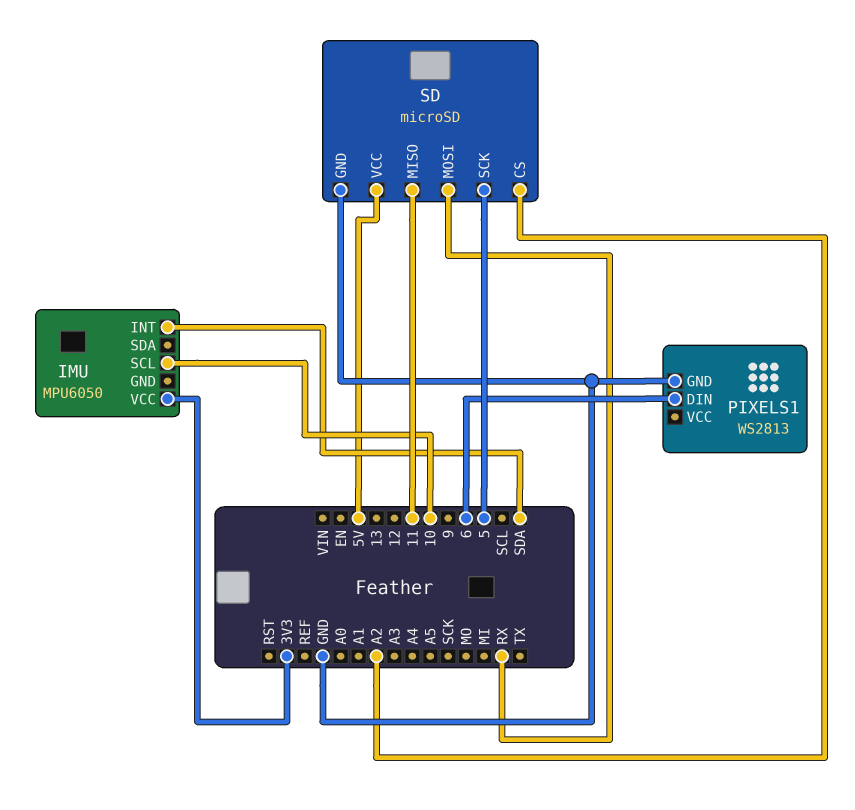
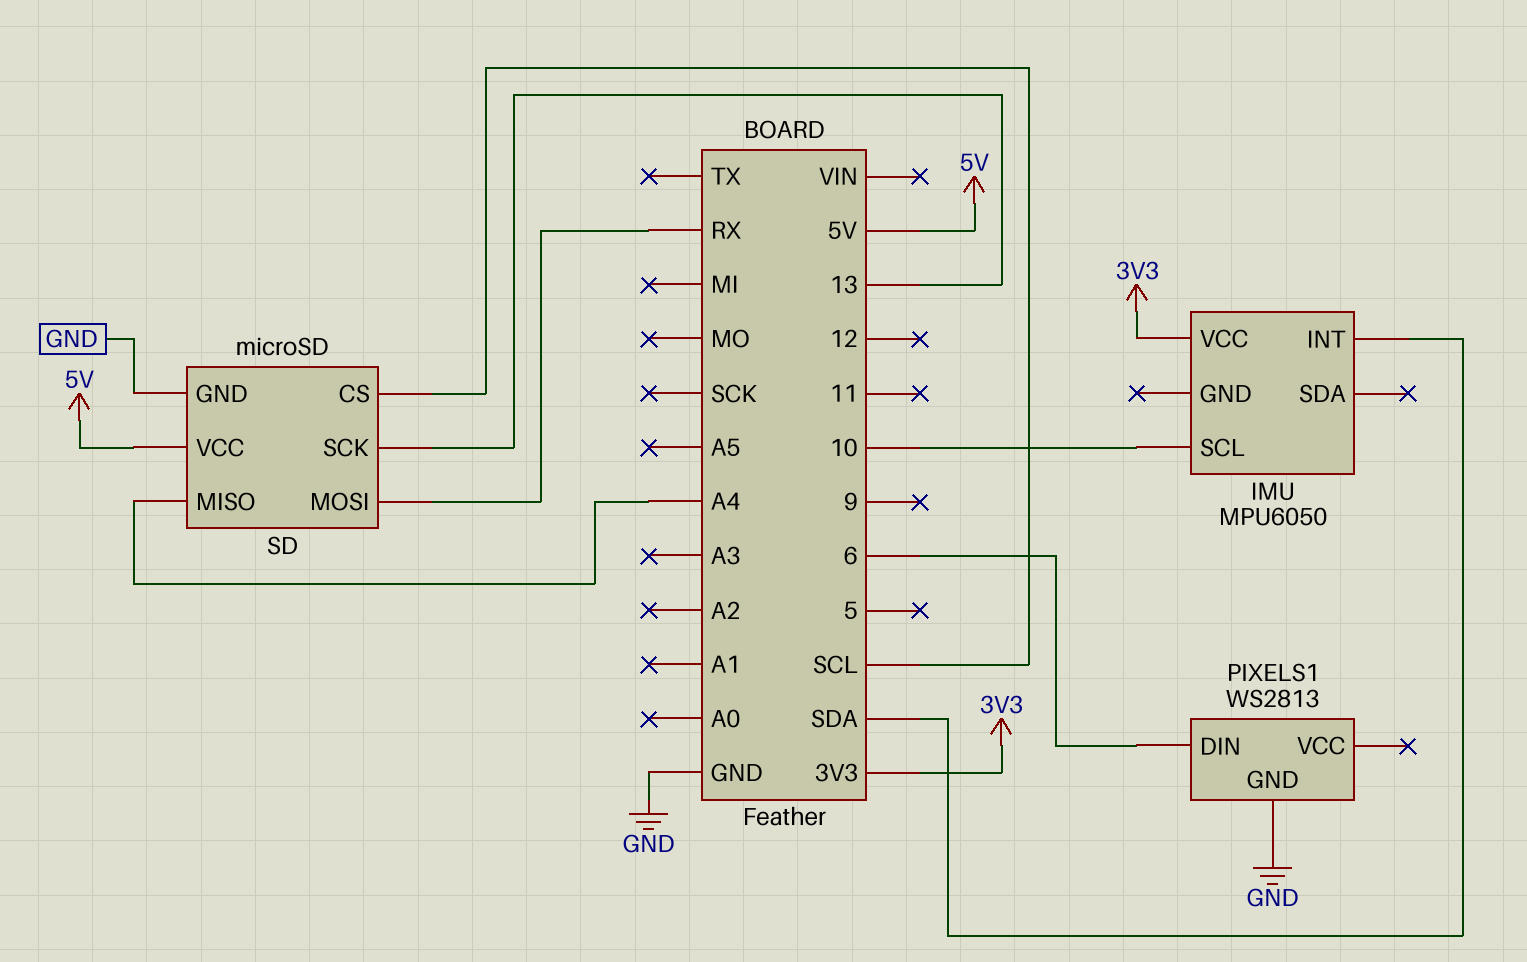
SD pin CS: A2 -> SCL
SD pin MISO: 11 -> A4
SD pin SCK: 5 -> 13

